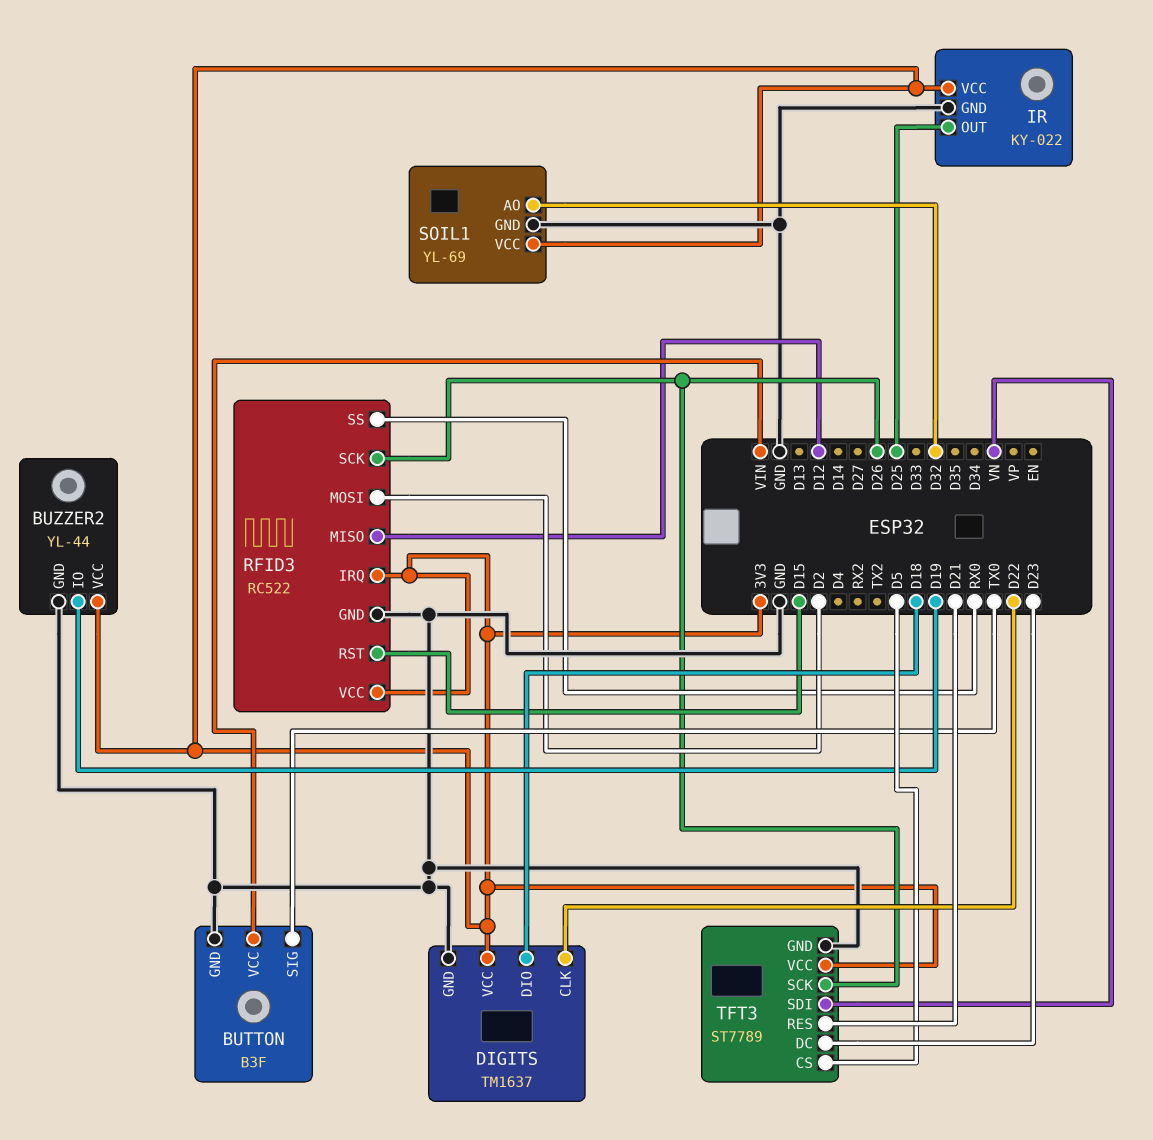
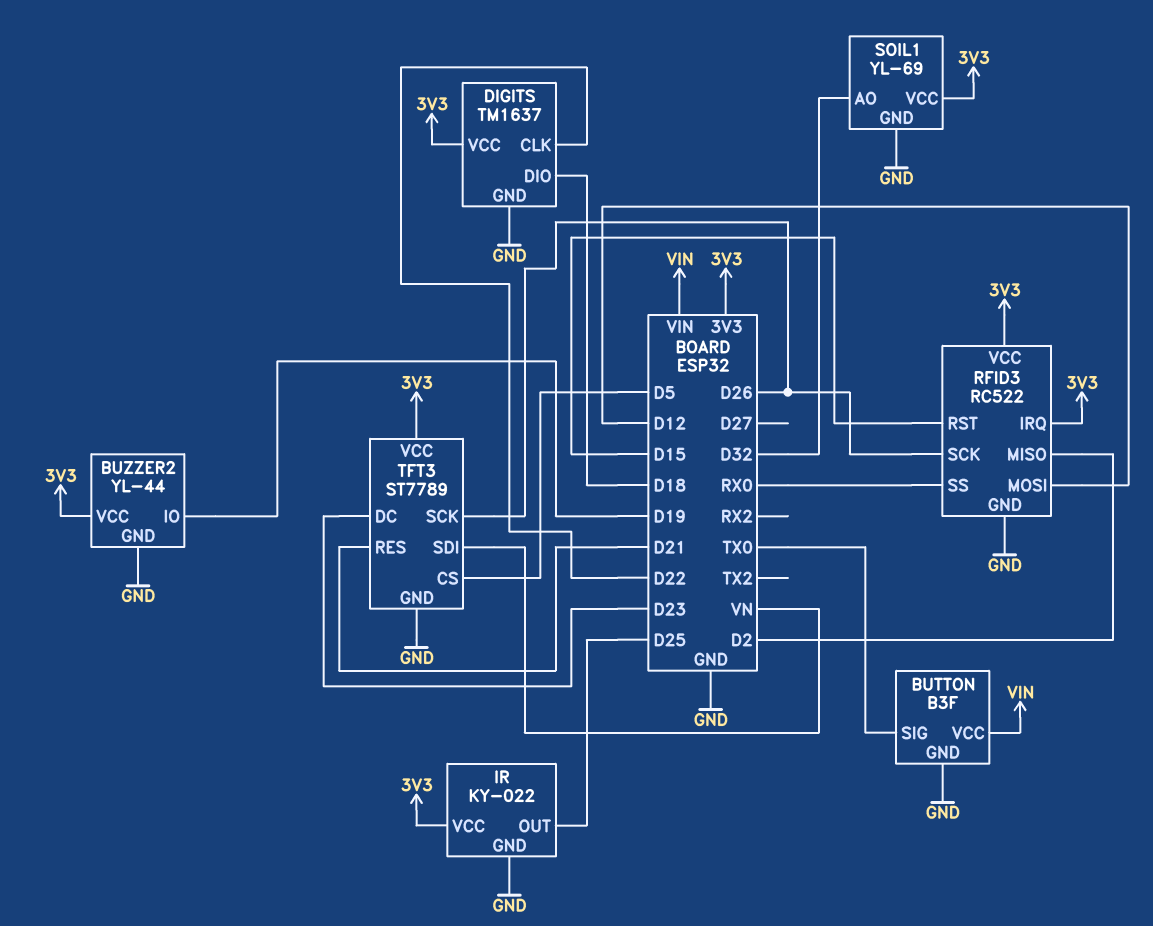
RFID3 pin MISO: D12 -> D2
RFID3 pin MOSI: D2 -> D12

